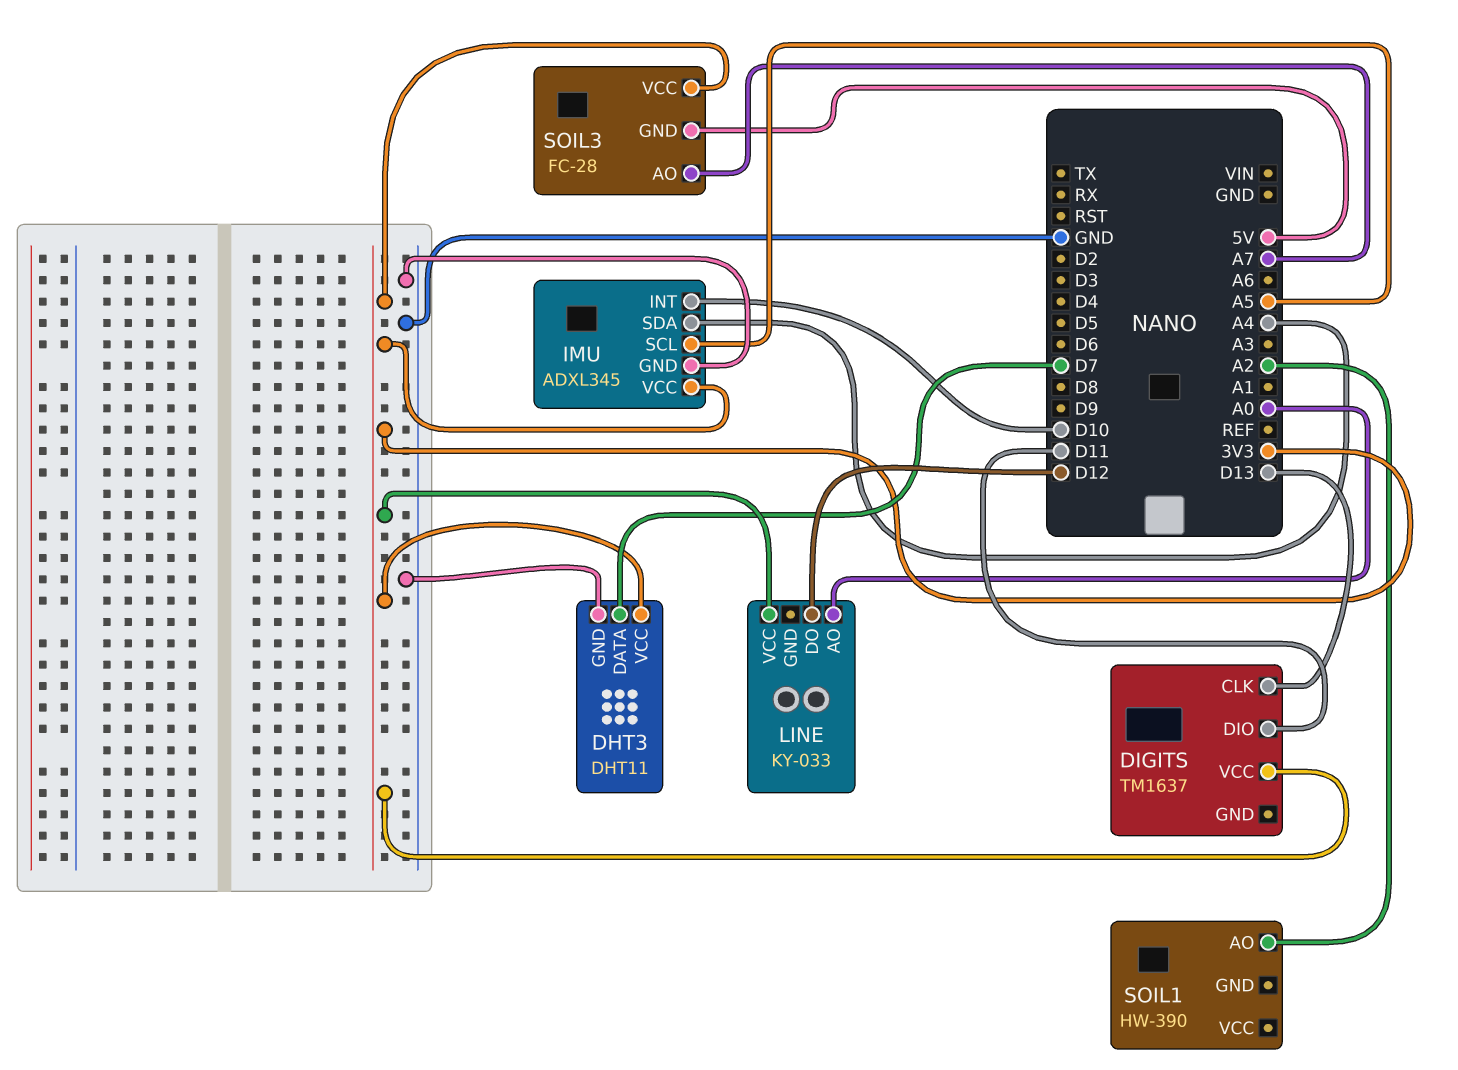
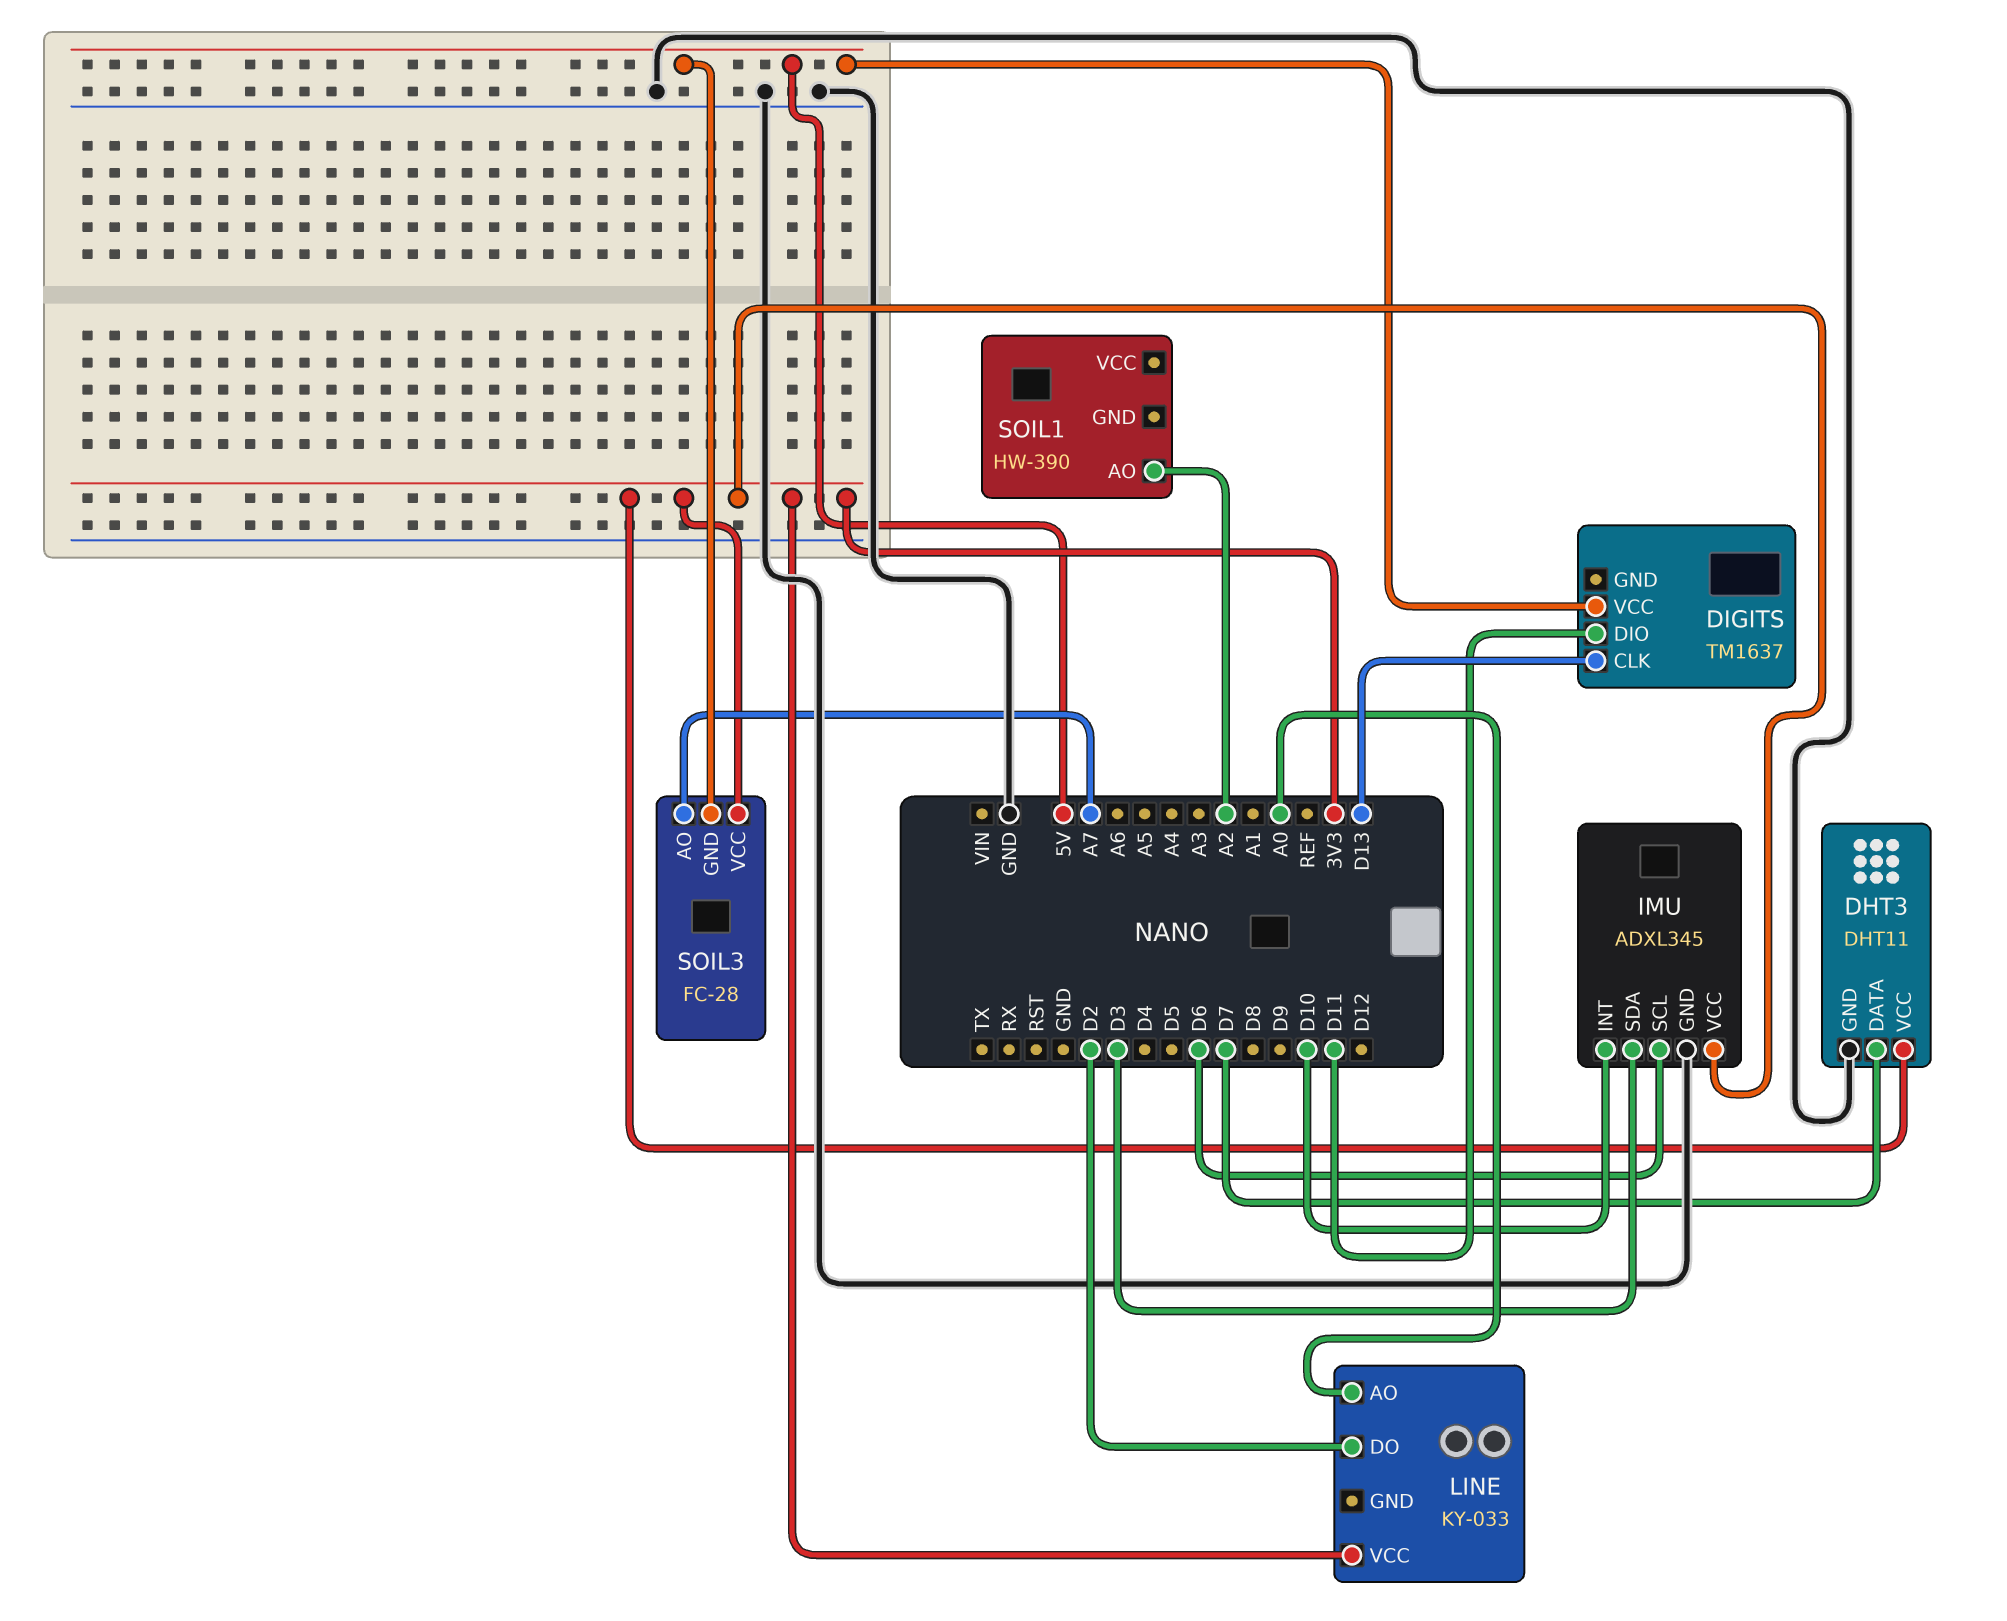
DIGITS pin VCC: 3V3 -> 5V
IMU pin SCL: A5 -> D6
IMU pin SDA: A4 -> D3
LINE pin DO: D12 -> D2

